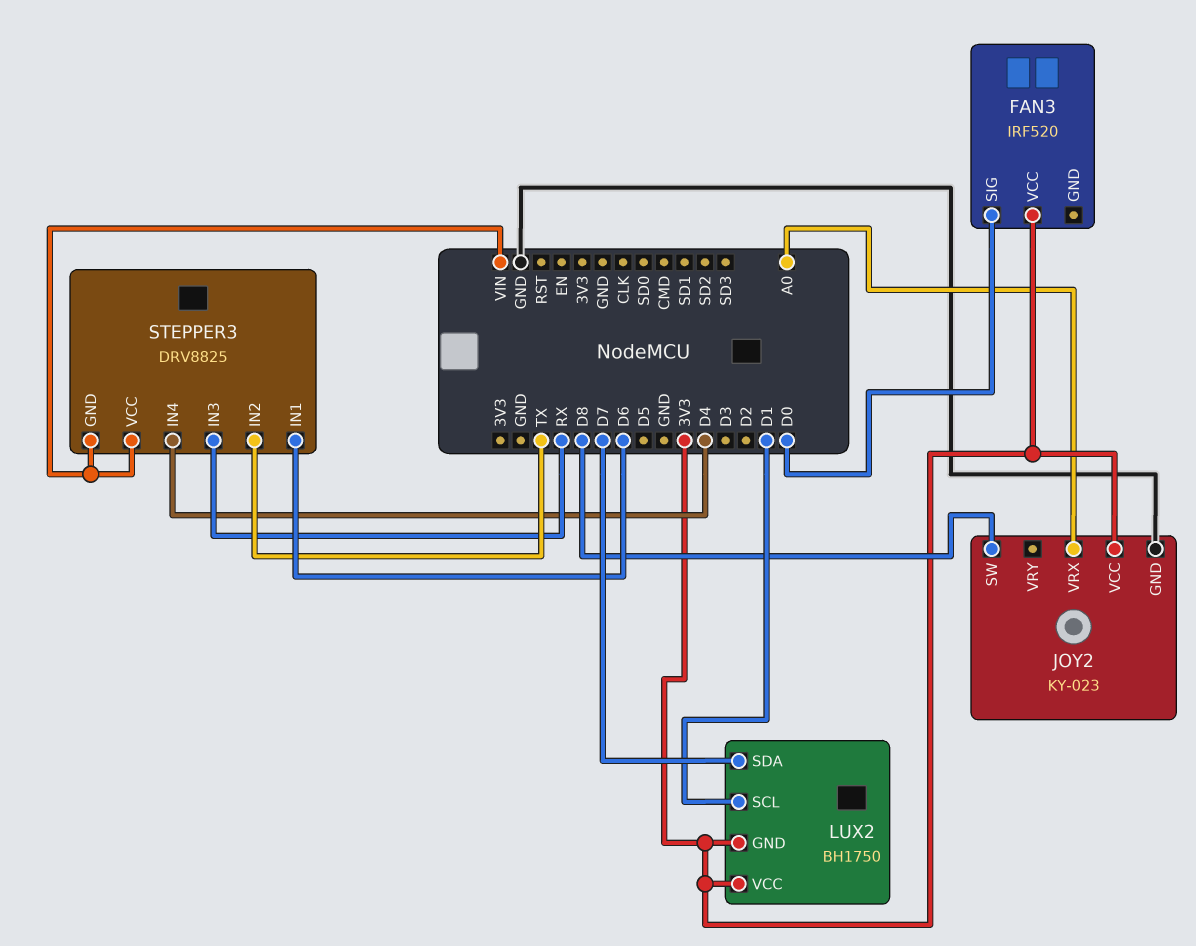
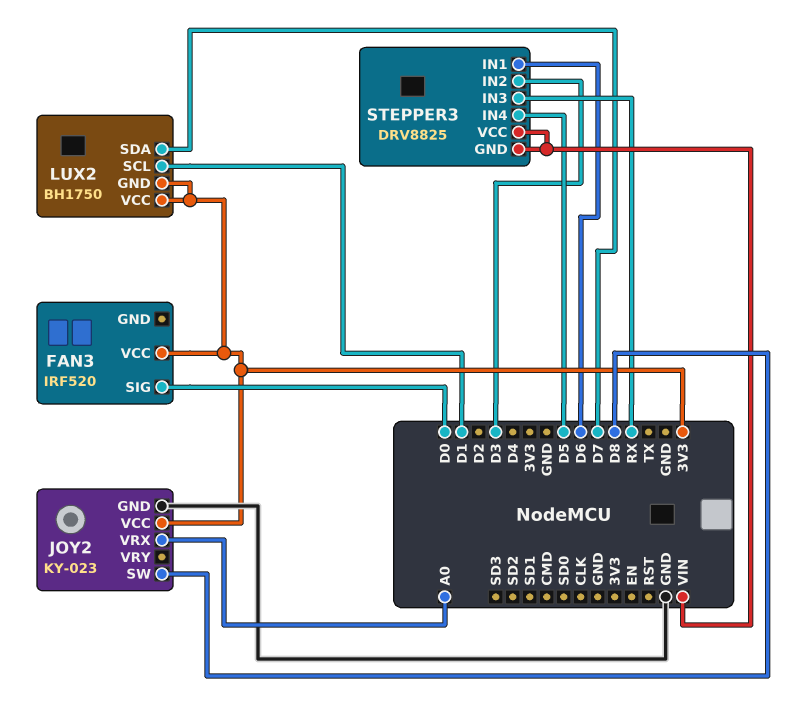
STEPPER3 pin IN2: TX -> D3
STEPPER3 pin IN4: D4 -> D5

